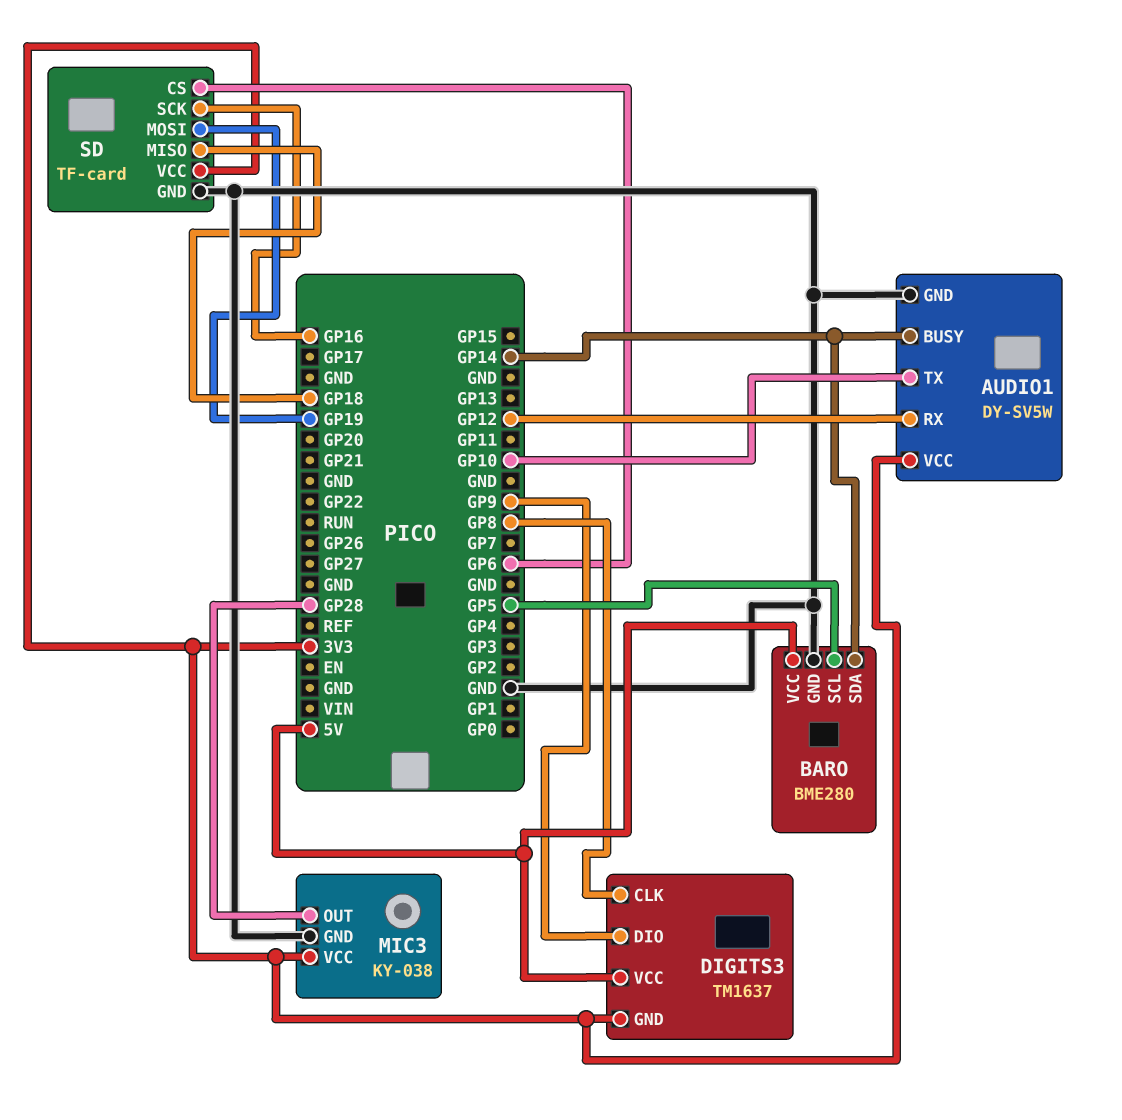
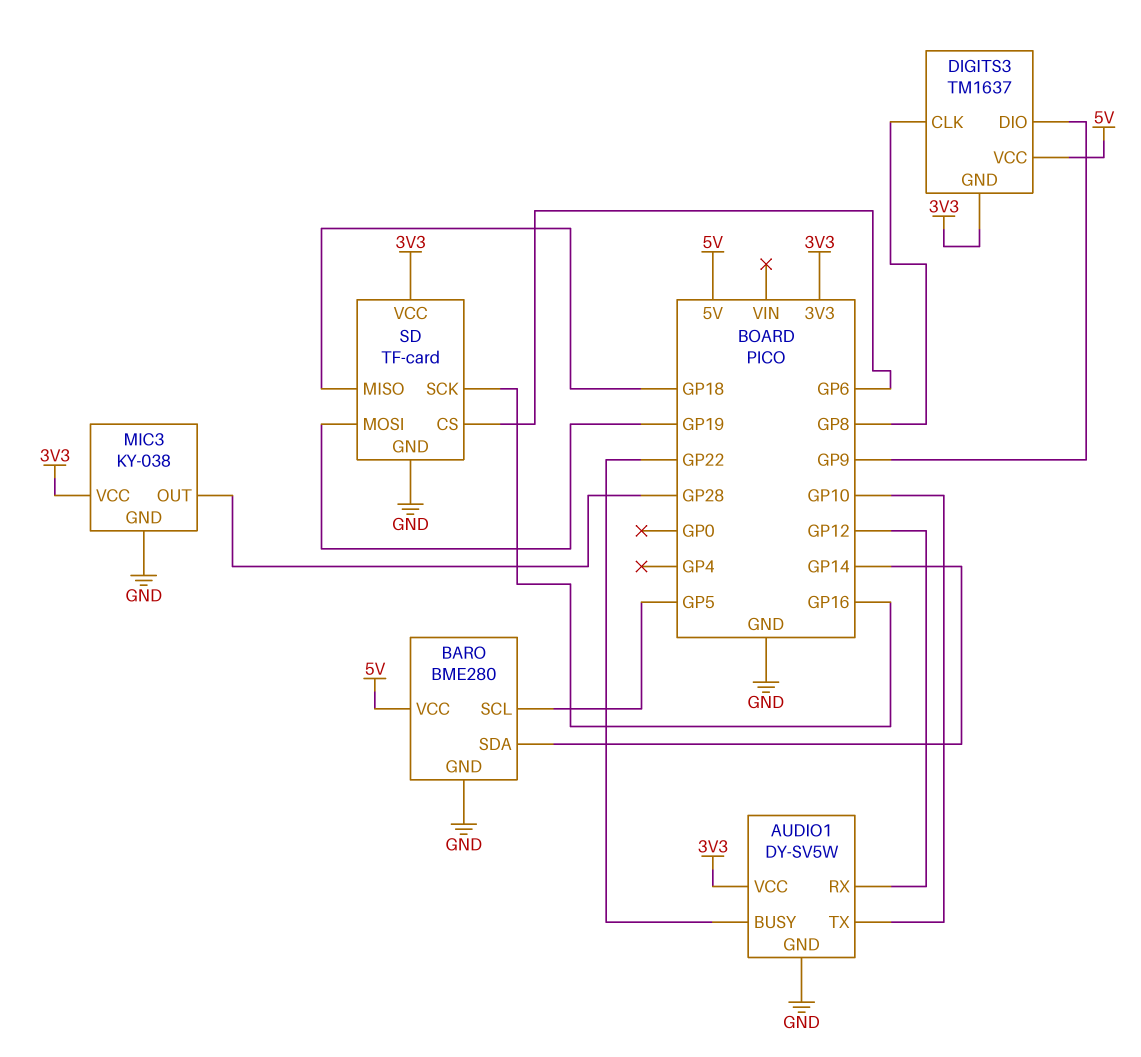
AUDIO1 pin BUSY: GP14 -> GP22

